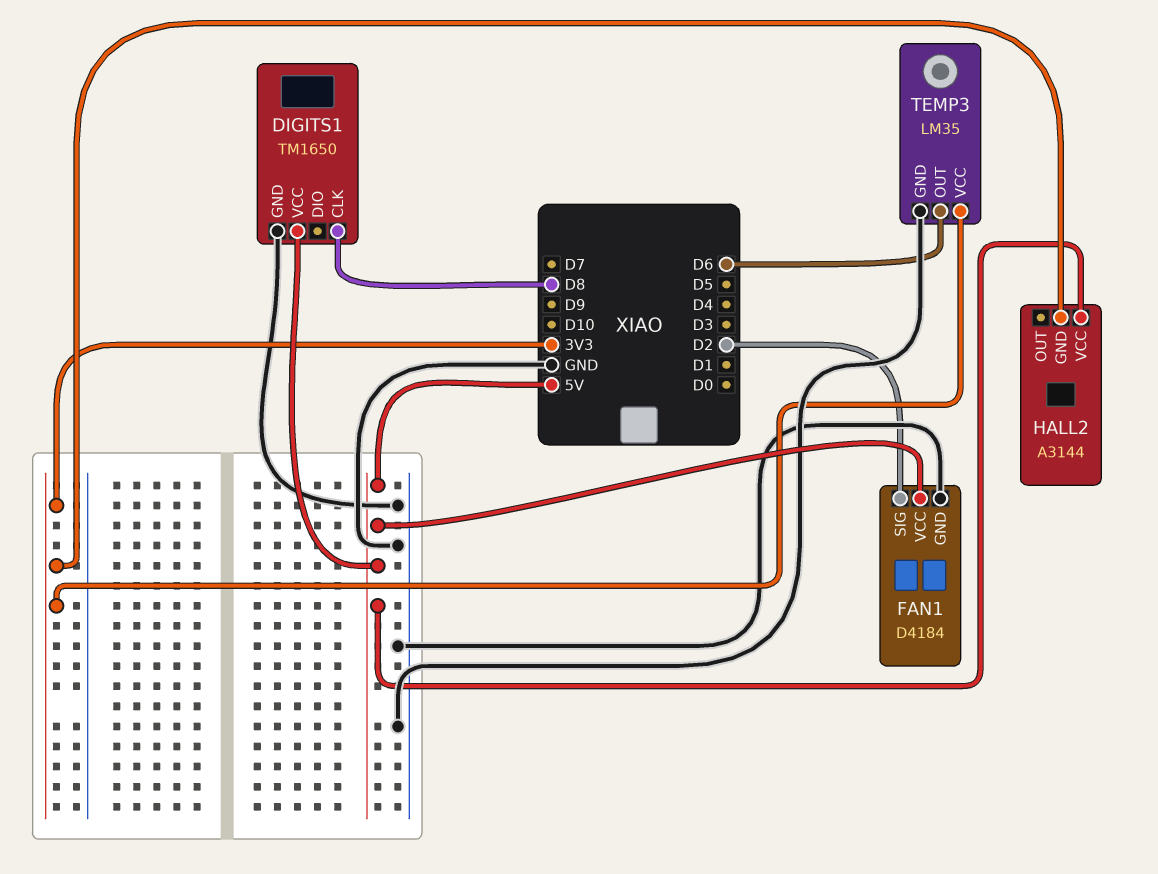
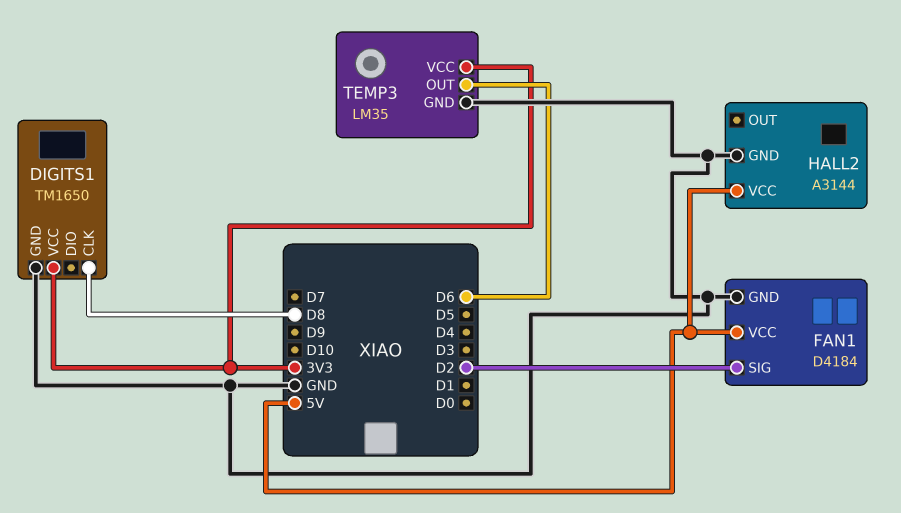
DIGITS1 pin VCC: 5V -> 3V3
HALL2 pin GND: 3V3 -> GND

